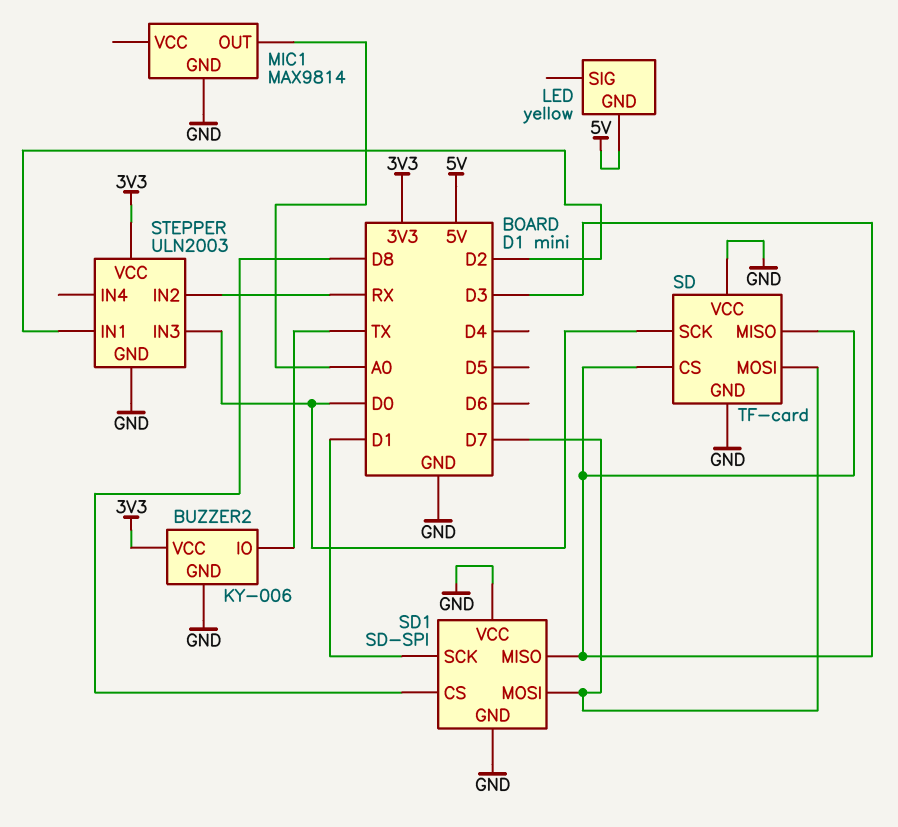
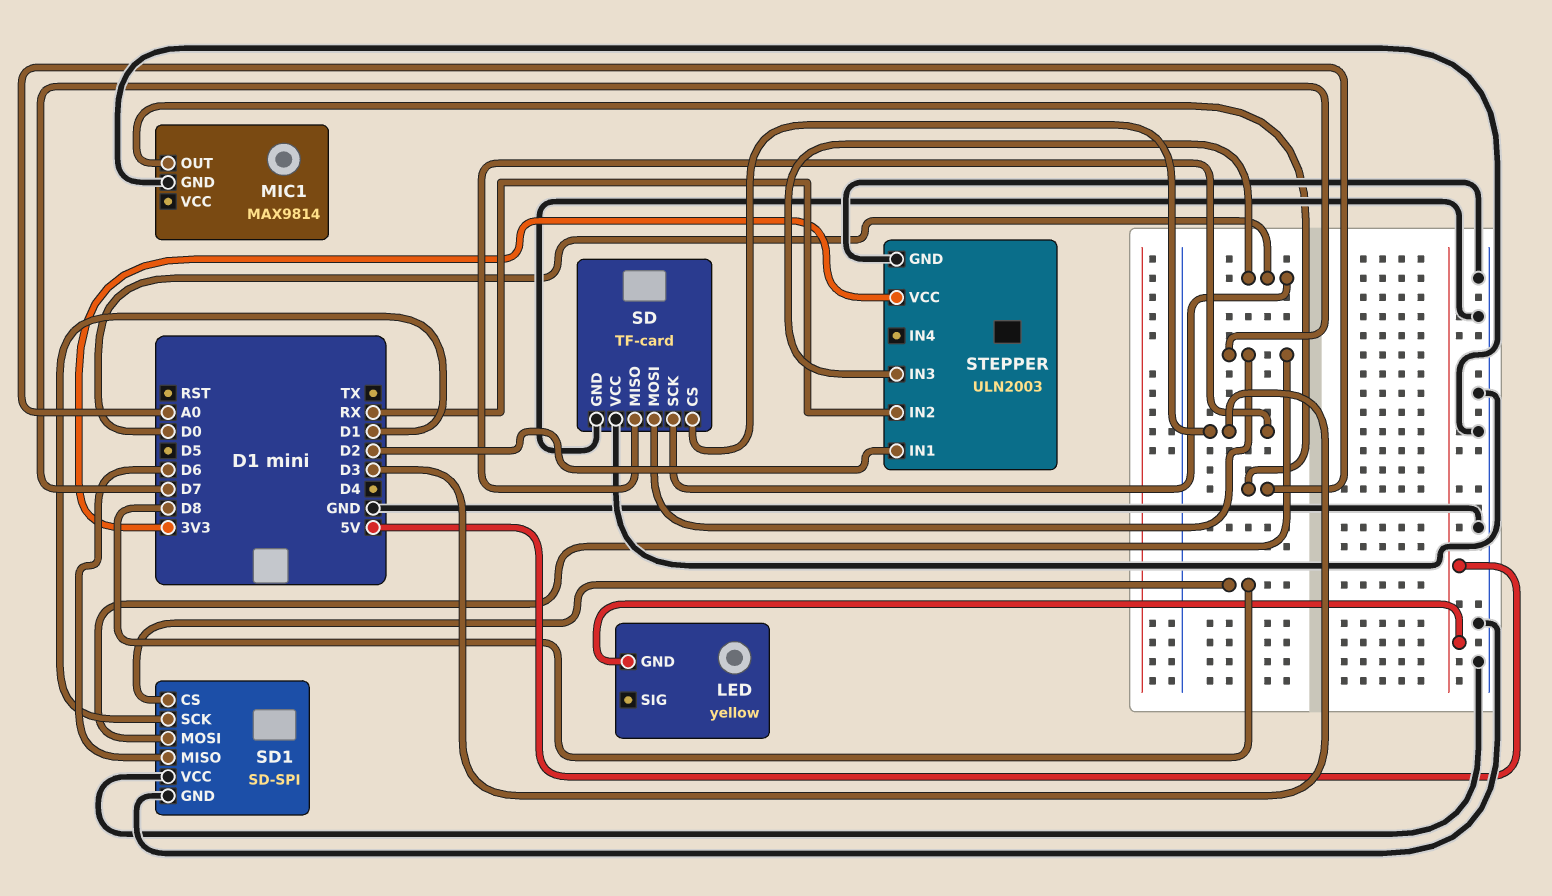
BUZZER2: KY-006 -> none
BUZZER2 pin GND: GND -> none
BUZZER2 pin IO: TX -> none
BUZZER2 pin VCC: 3V3 -> none
SD1 pin MISO: D3 -> D6

